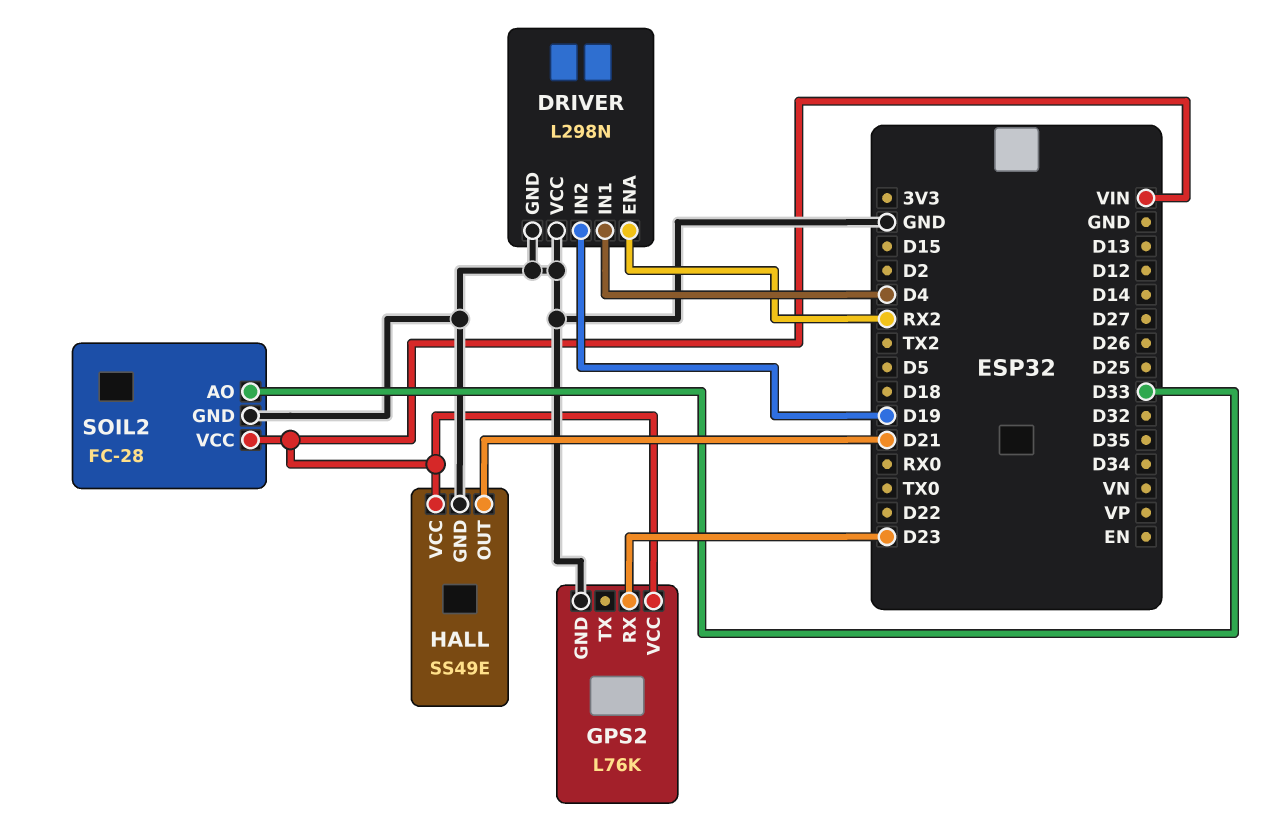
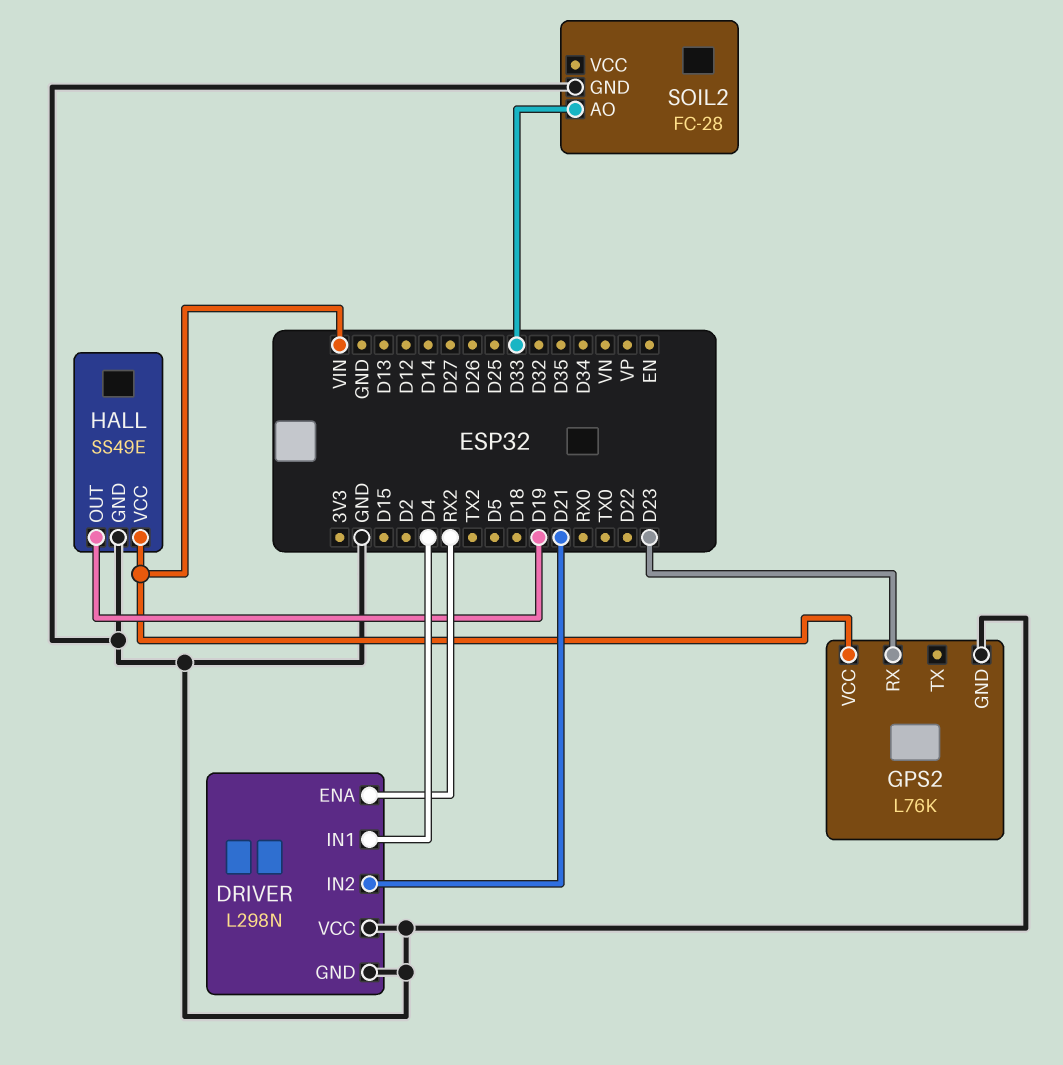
DRIVER pin IN2: D19 -> D21
HALL pin OUT: D21 -> D19
SOIL2 pin VCC: VIN -> none

